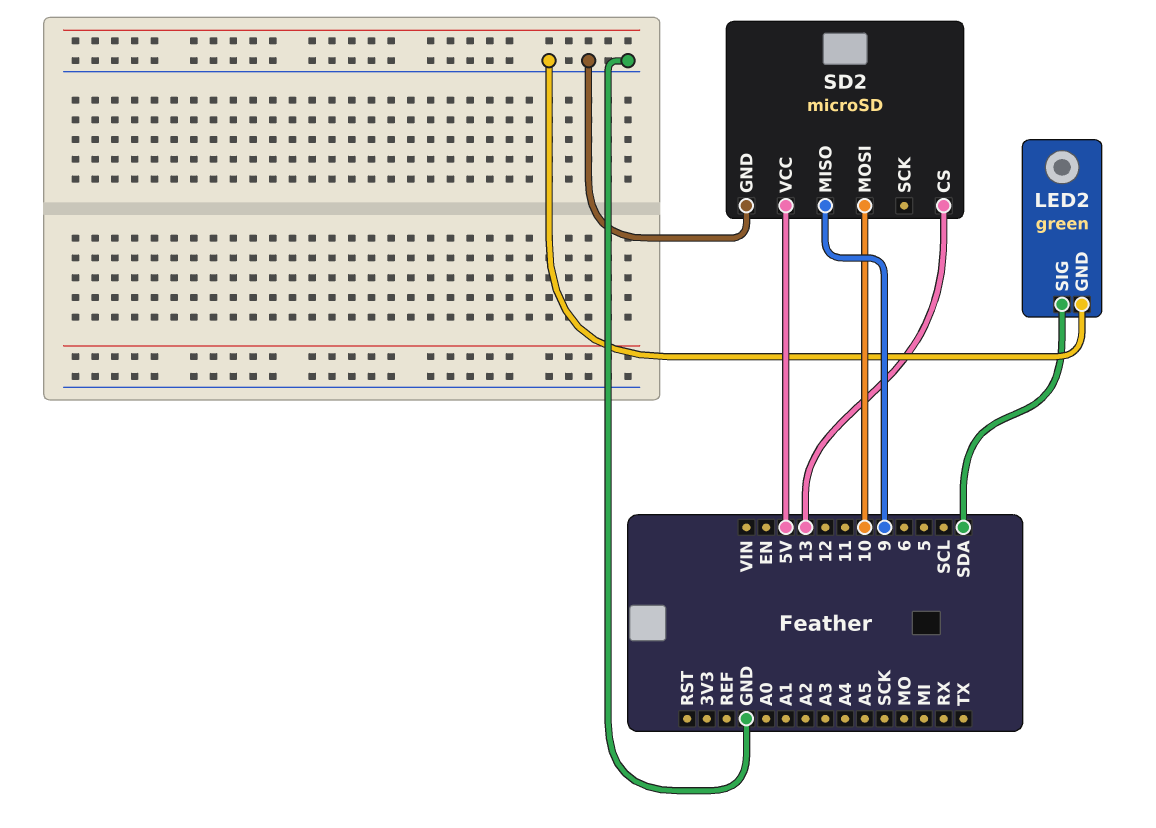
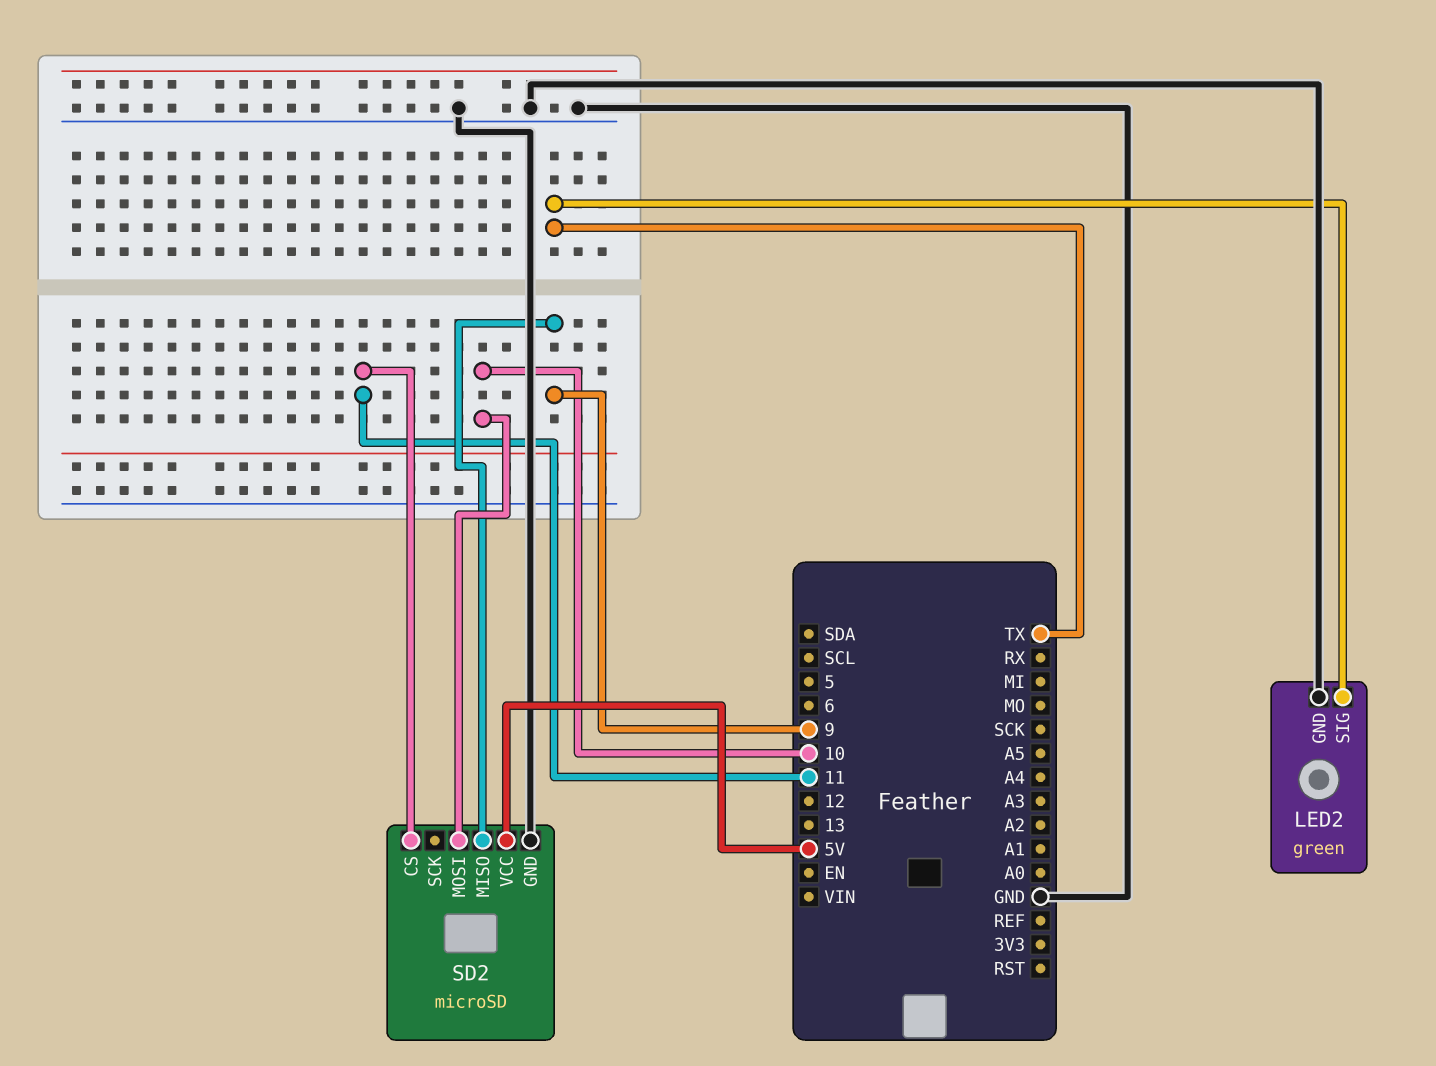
LED2 pin SIG: SDA -> TX
SD2 pin CS: 13 -> 11

